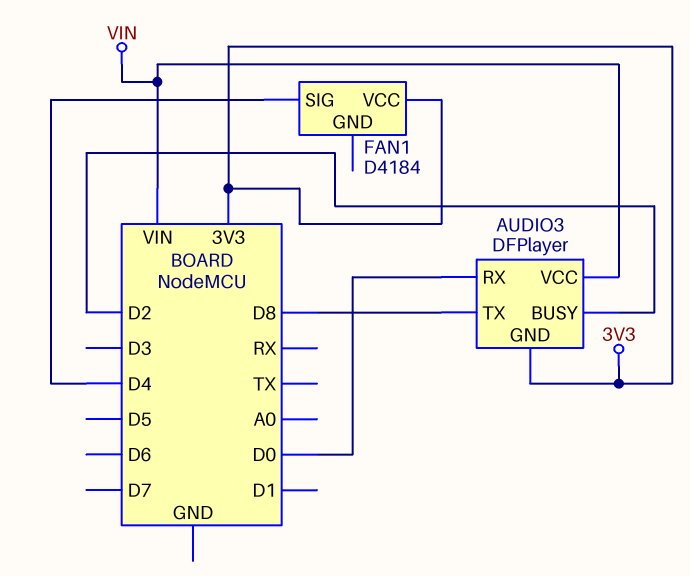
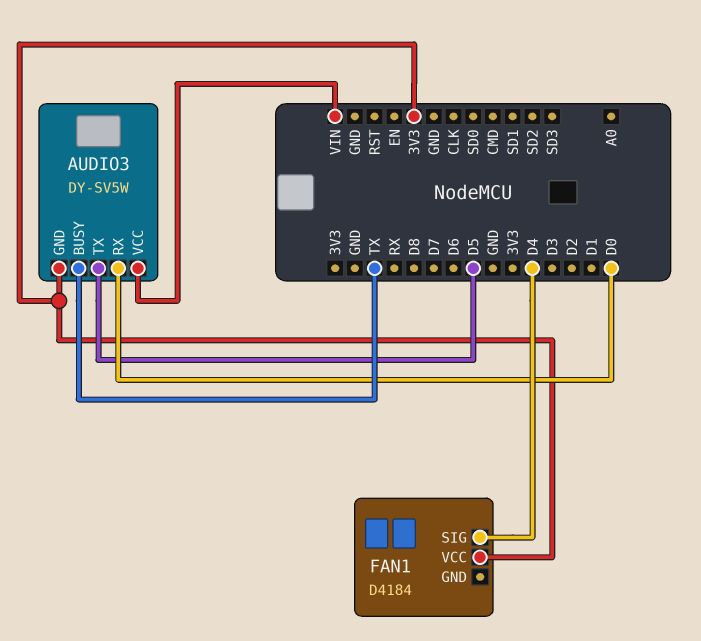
AUDIO3: DFPlayer -> DY-SV5W
AUDIO3 pin BUSY: D2 -> TX
AUDIO3 pin TX: D8 -> D5

